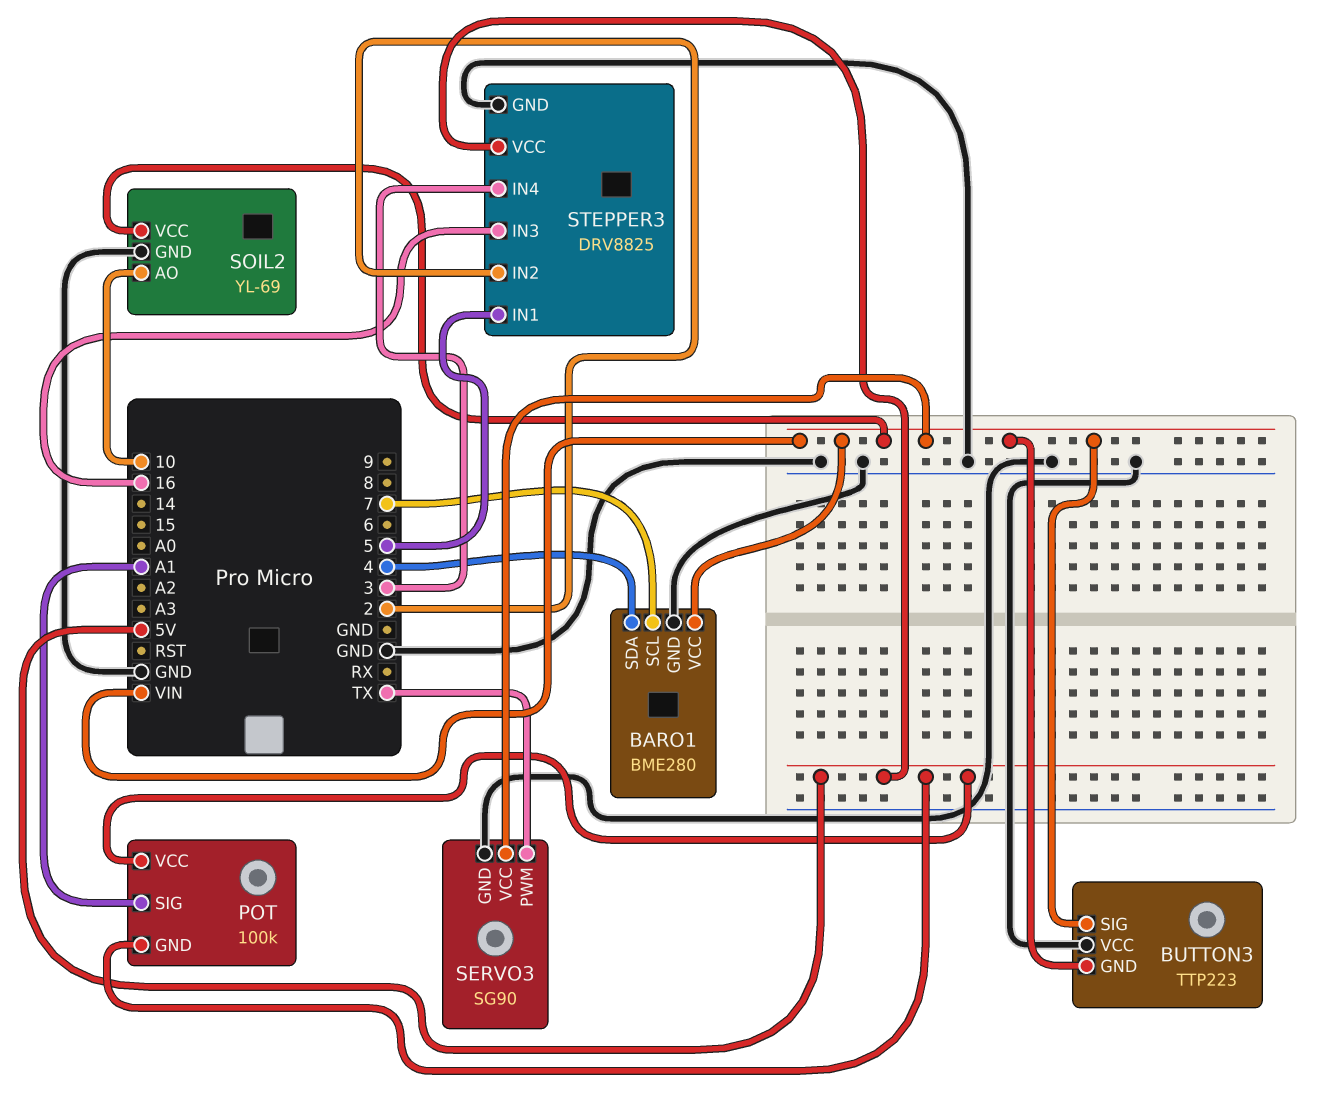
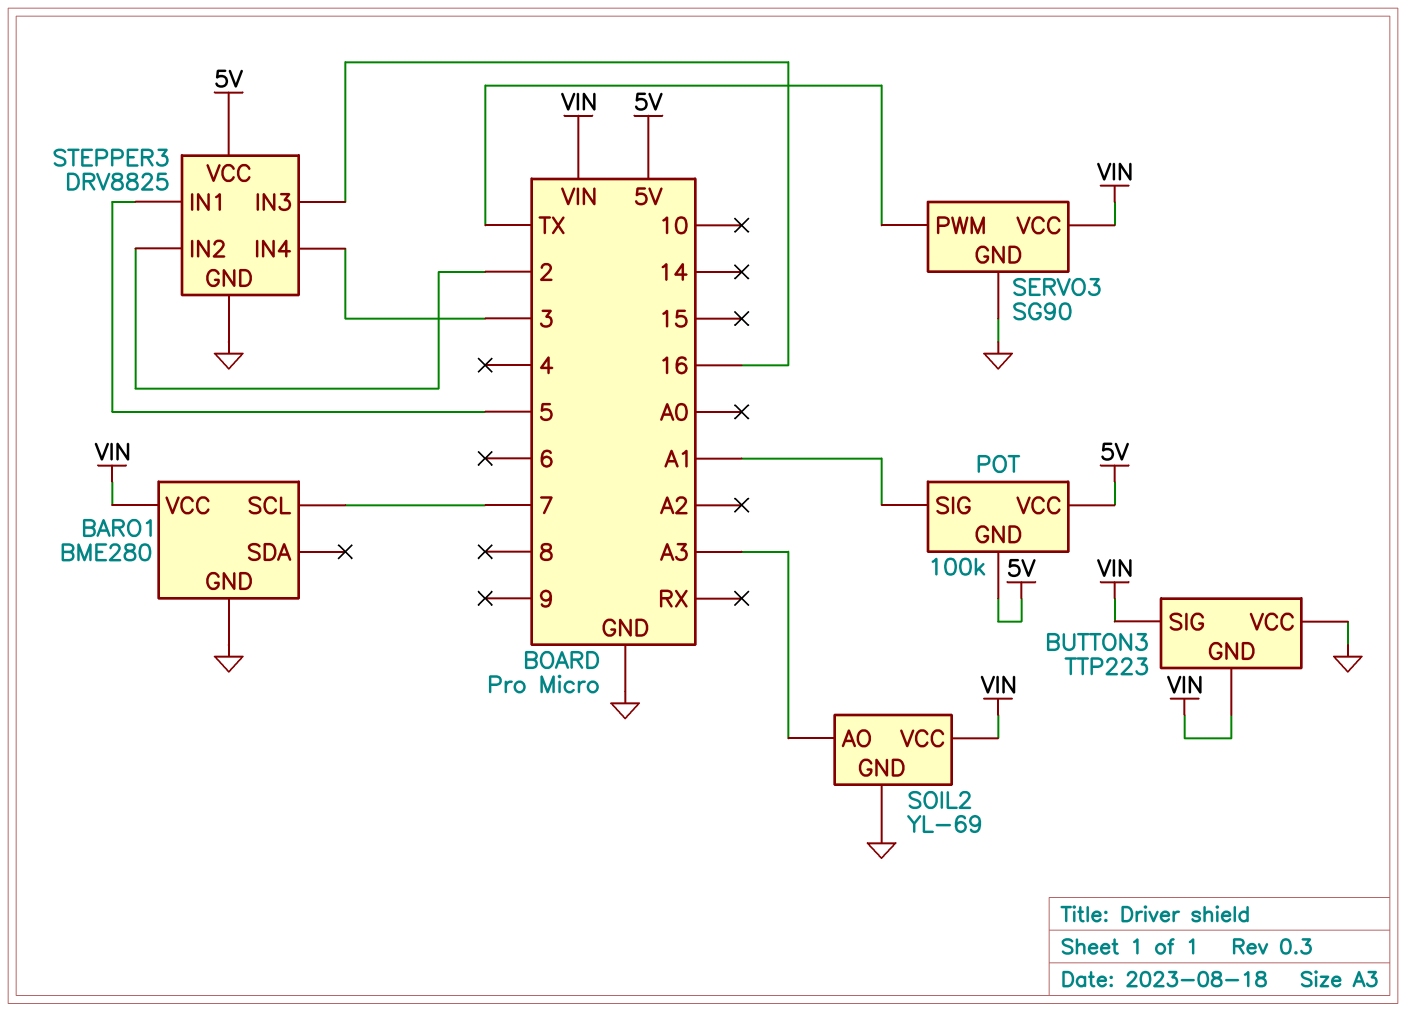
BARO1 pin SDA: 4 -> none
SOIL2 pin AO: 10 -> A3

